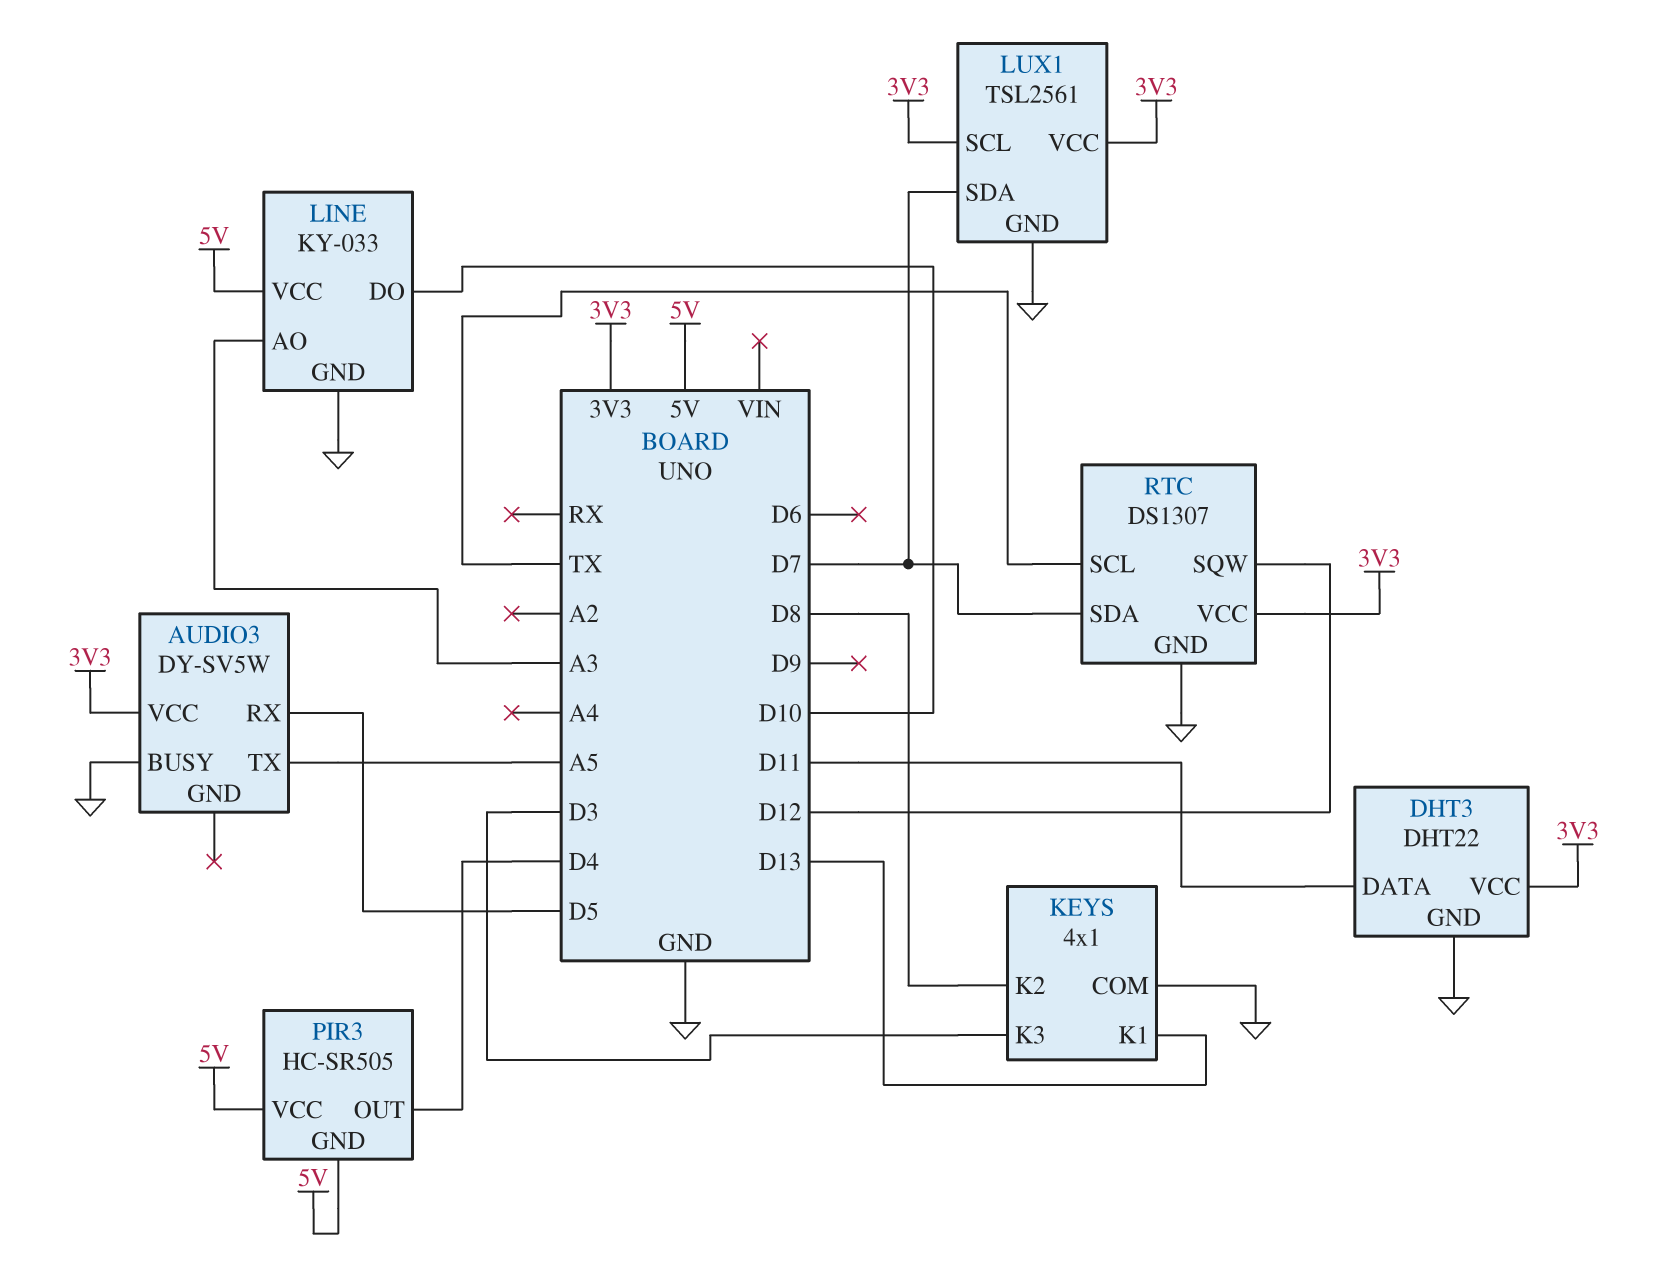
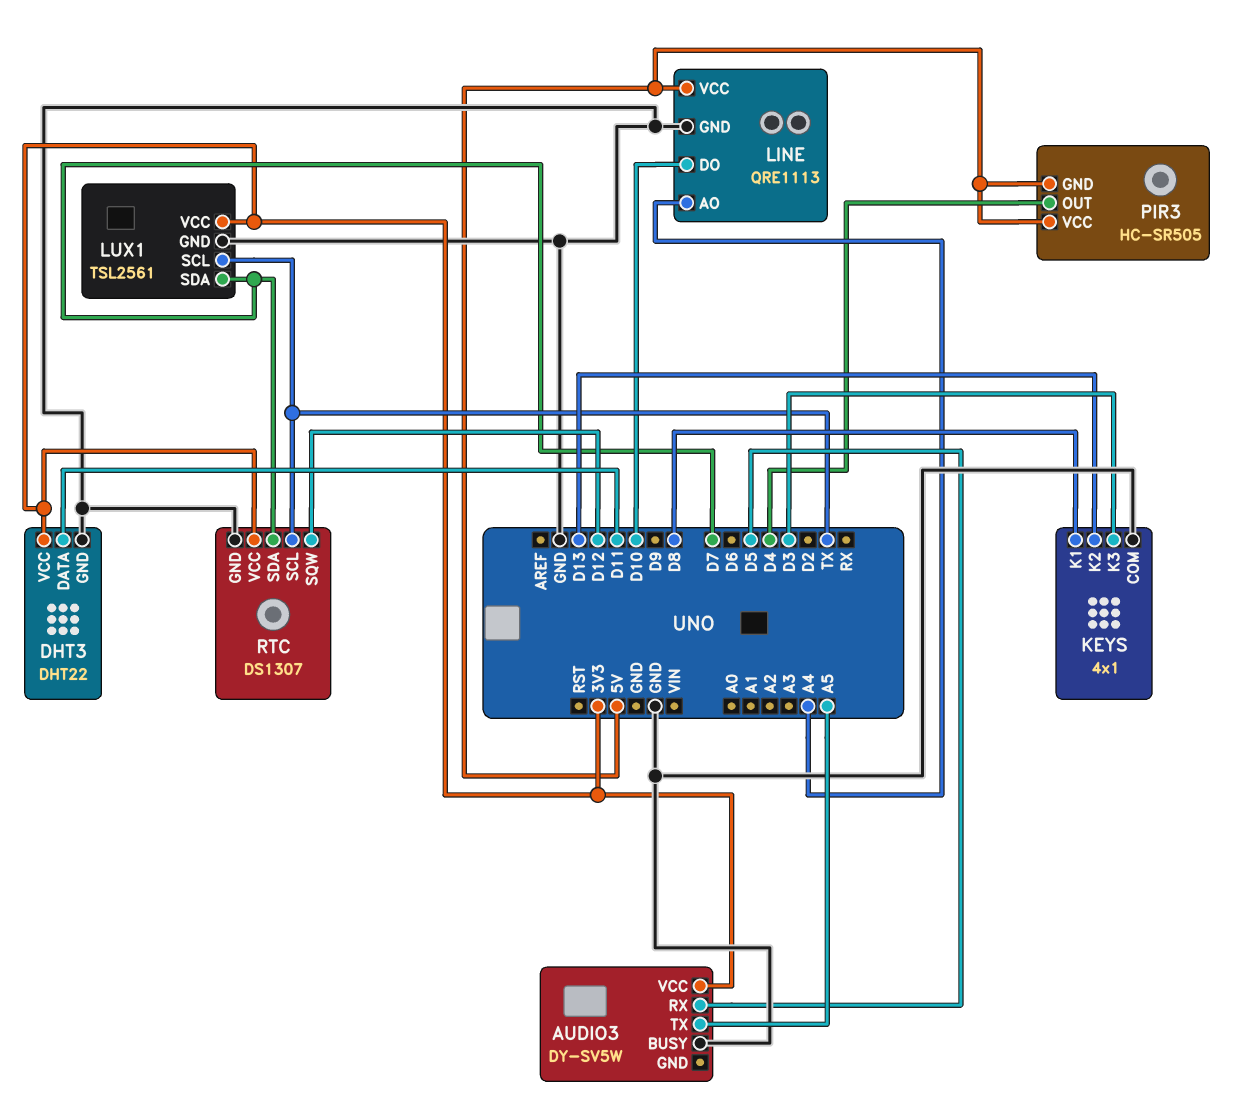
KEYS pin K1: D13 -> D8
KEYS pin K2: D8 -> D13
LINE: KY-033 -> QRE1113
LINE pin AO: A3 -> A4
LUX1 pin SCL: 3V3 -> TX

